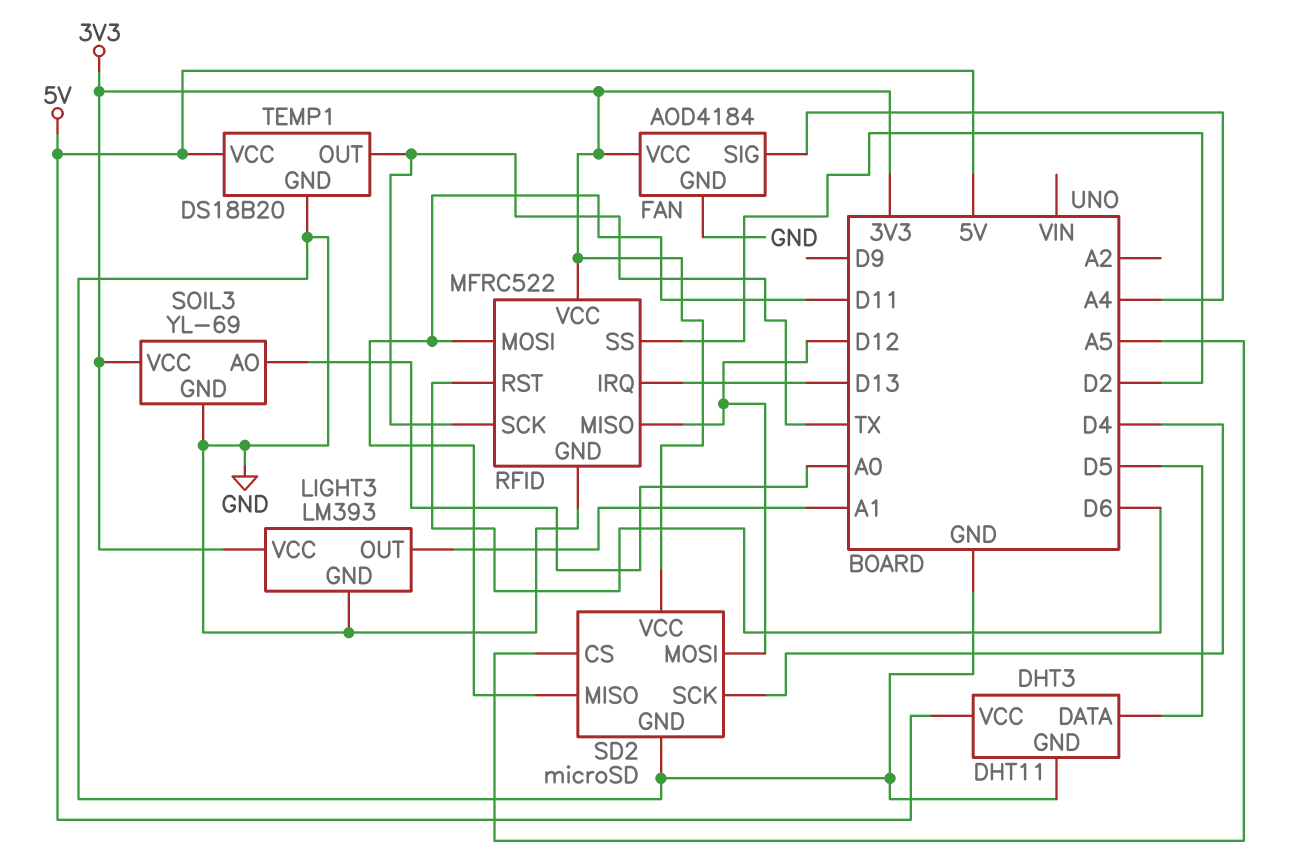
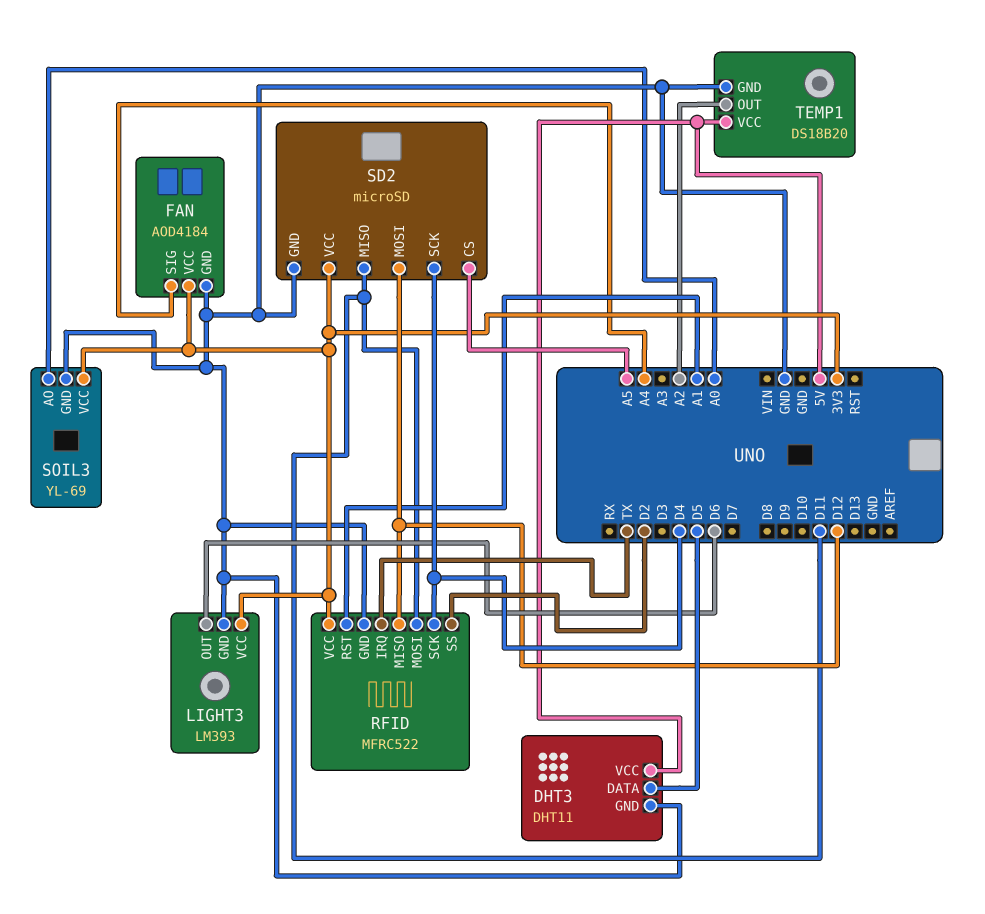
LIGHT3 pin OUT: A1 -> D6
RFID pin IRQ: D13 -> TX
RFID pin RST: D6 -> A1
RFID pin SCK: TX -> D4
TEMP1 pin OUT: TX -> A2

